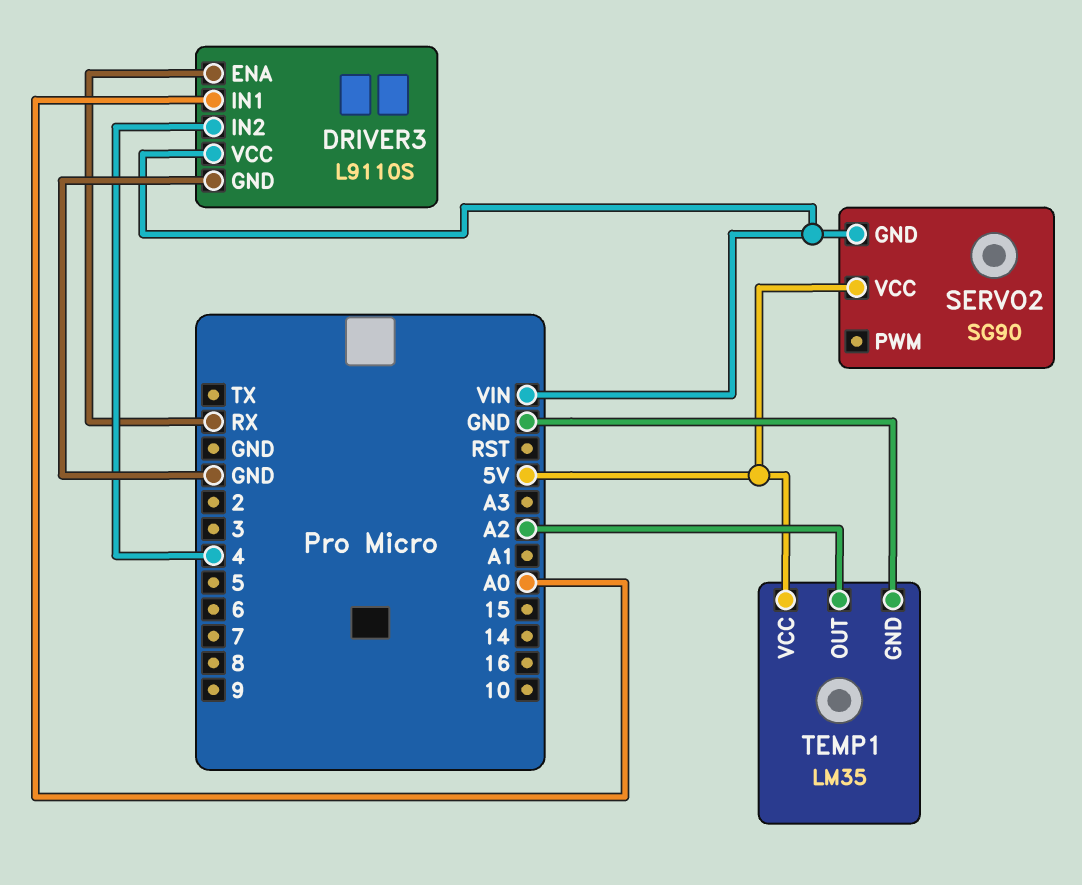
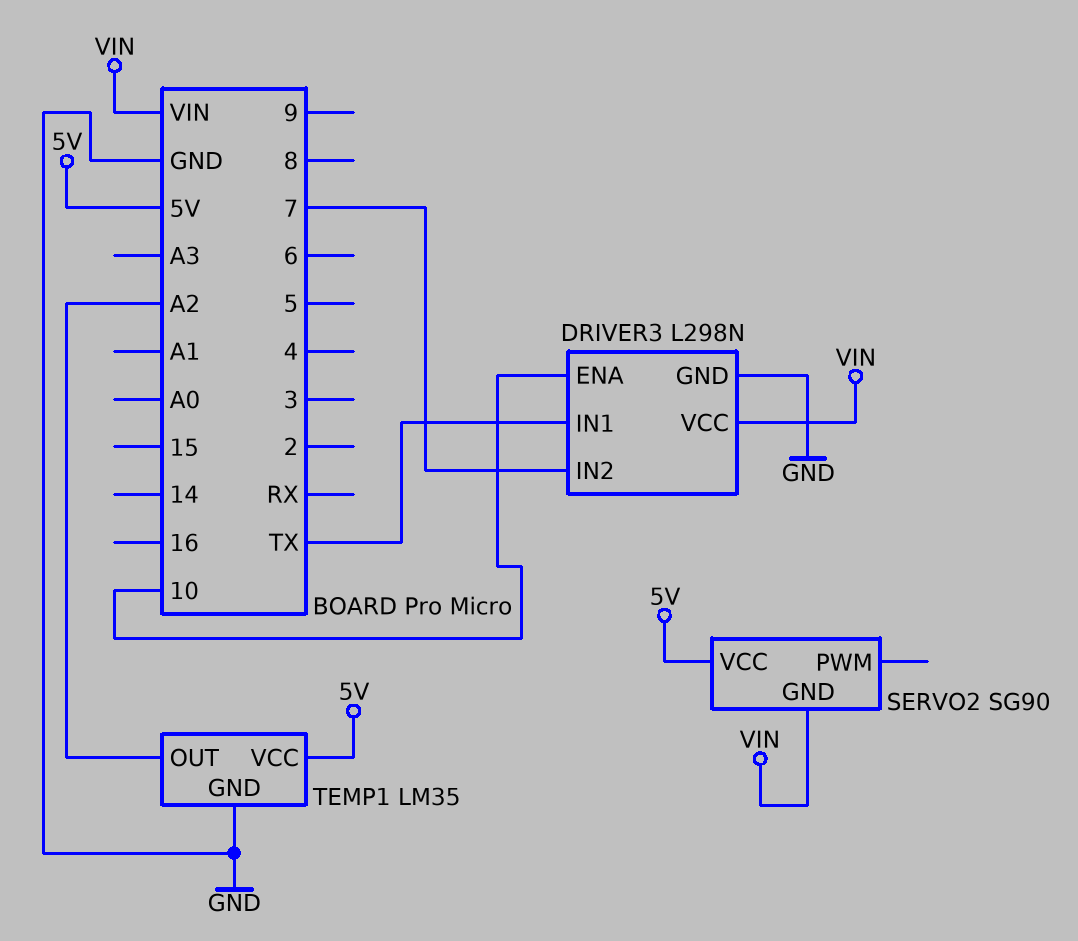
DRIVER3: L9110S -> L298N
DRIVER3 pin ENA: RX -> 10
DRIVER3 pin IN1: A0 -> TX
DRIVER3 pin IN2: 4 -> 7

